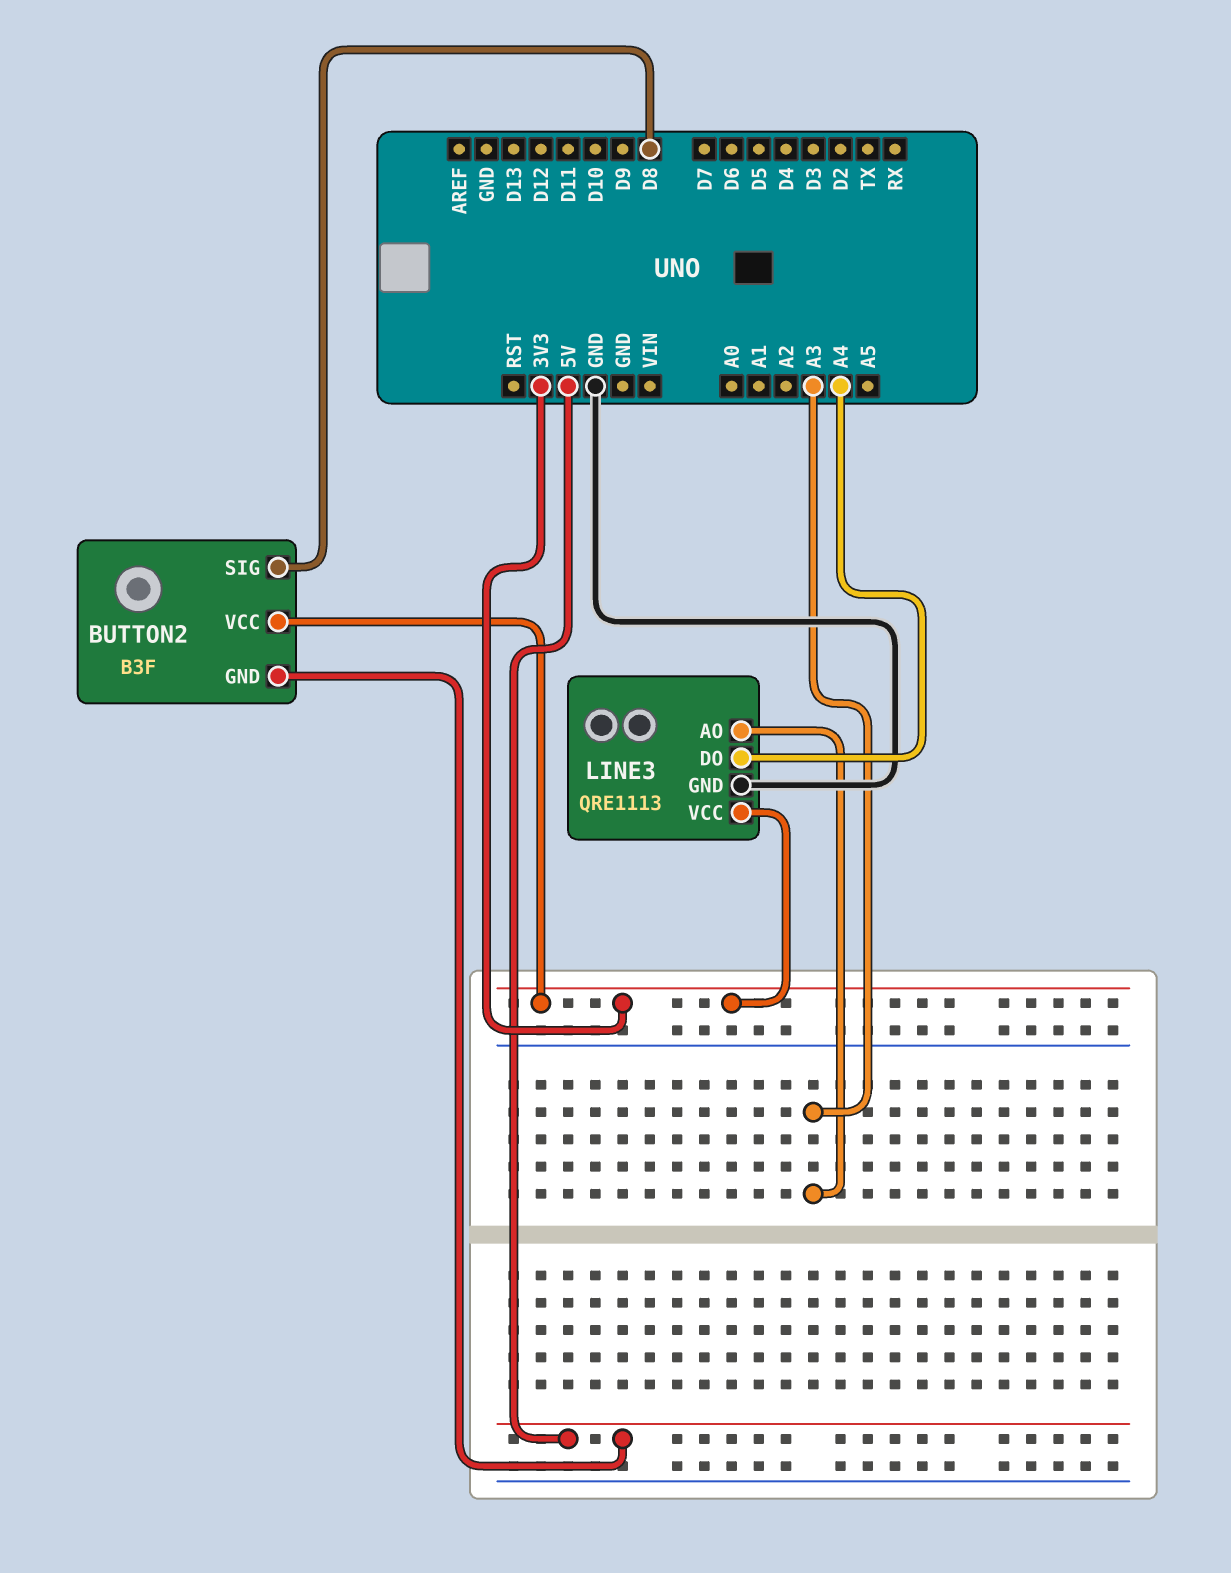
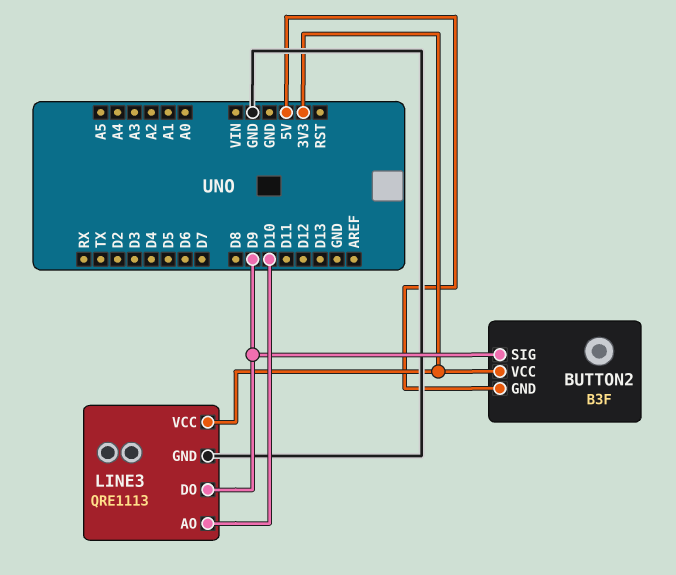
BUTTON2 pin SIG: D8 -> D9
LINE3 pin AO: A3 -> D10
LINE3 pin DO: A4 -> D9

